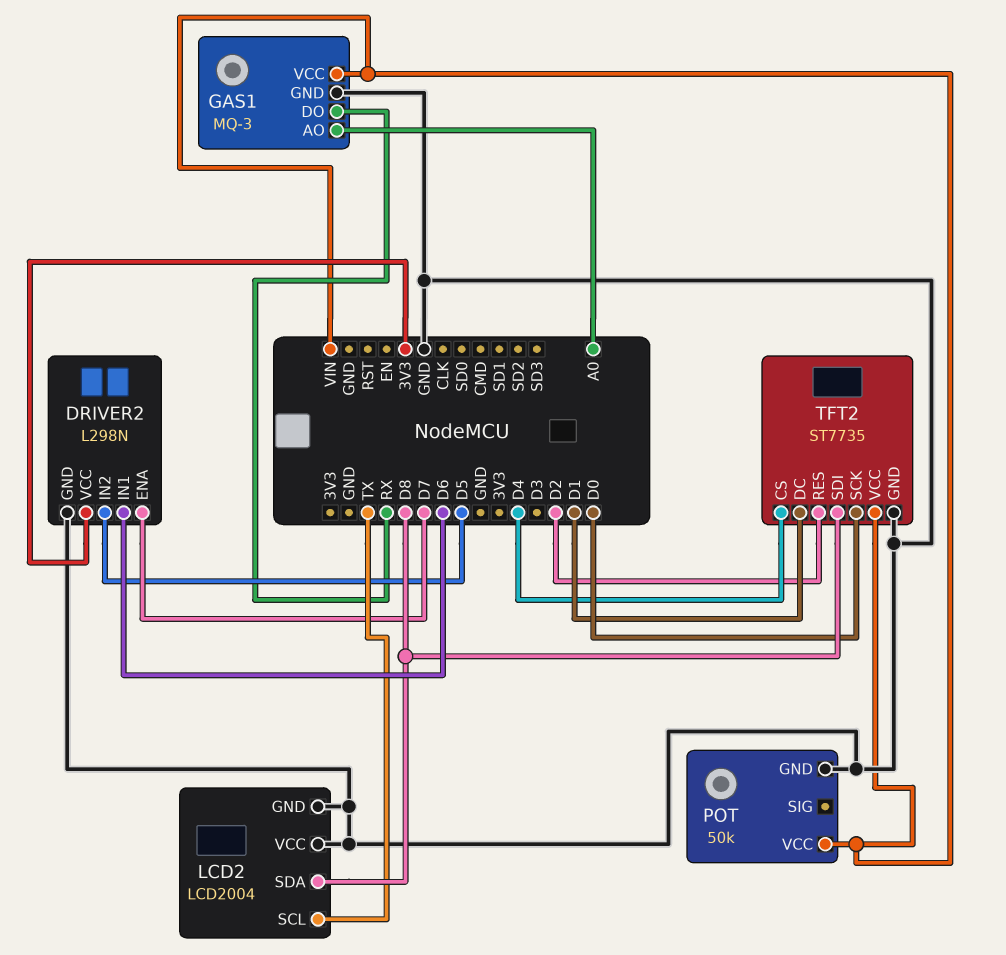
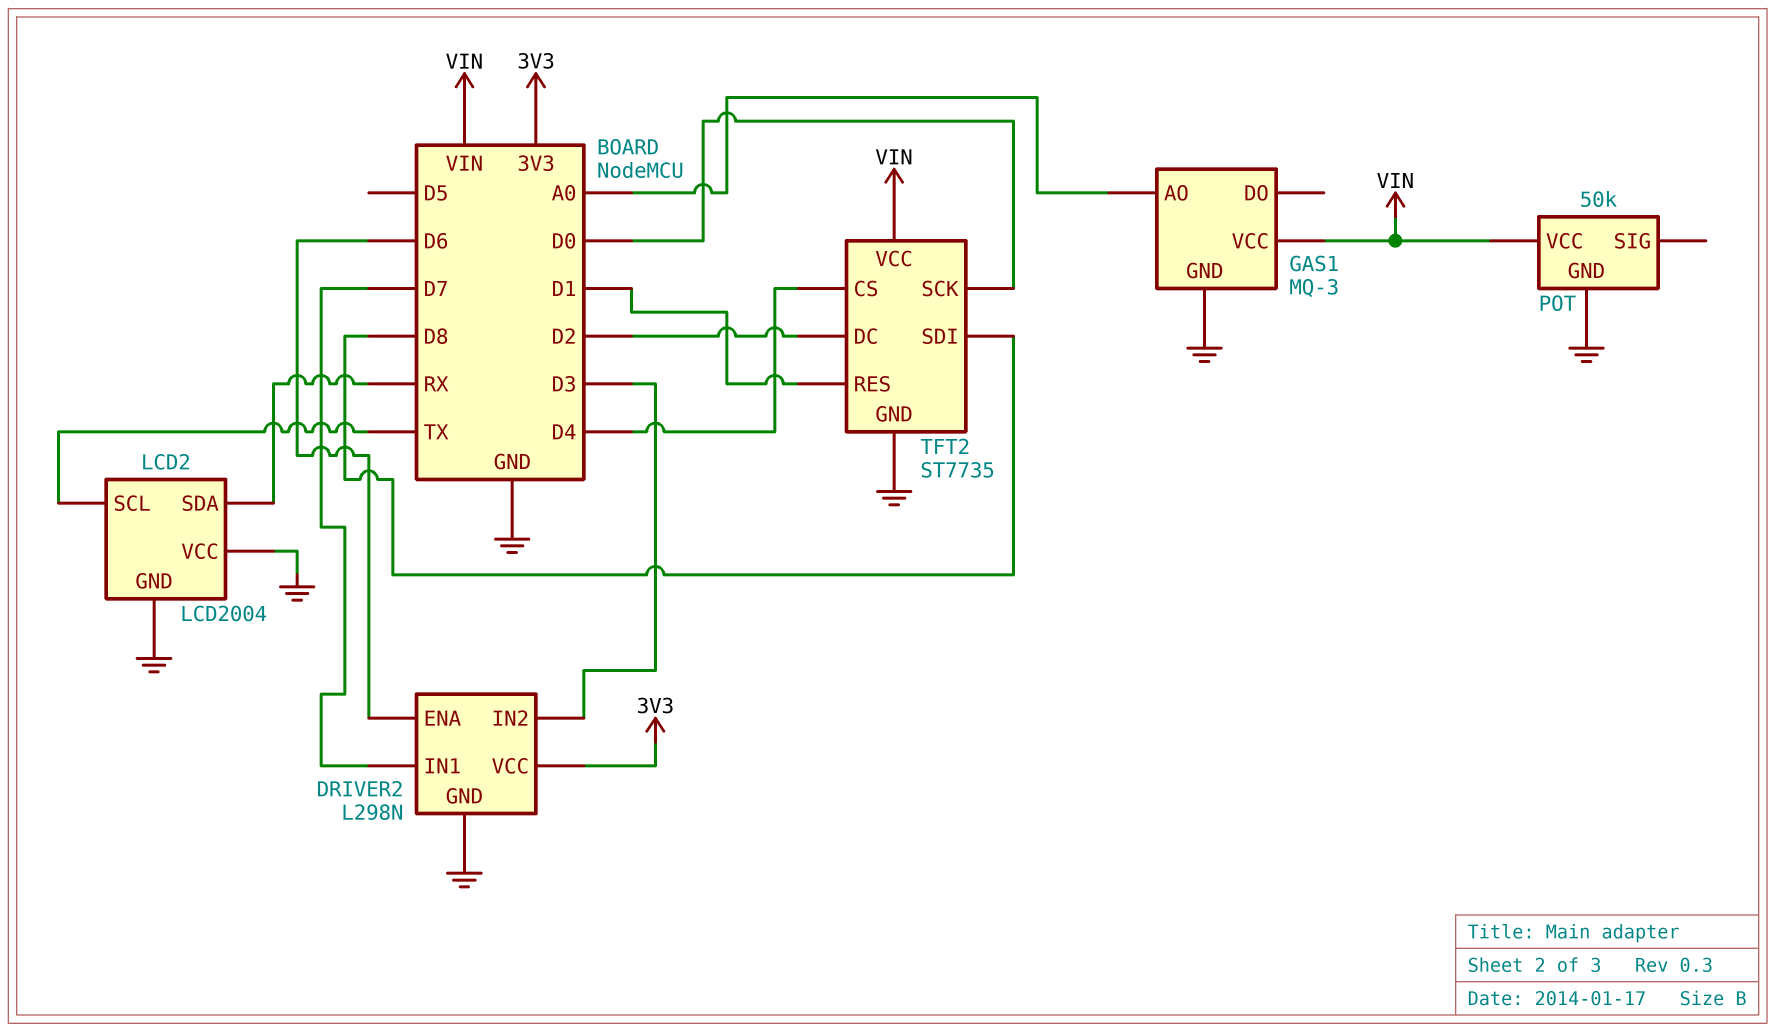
DRIVER2 pin ENA: D7 -> D6
DRIVER2 pin IN1: D6 -> D7
DRIVER2 pin IN2: D5 -> D3
GAS1 pin DO: RX -> none
LCD2 pin SDA: D8 -> RX
TFT2 pin DC: D1 -> D2
TFT2 pin RES: D2 -> D1

